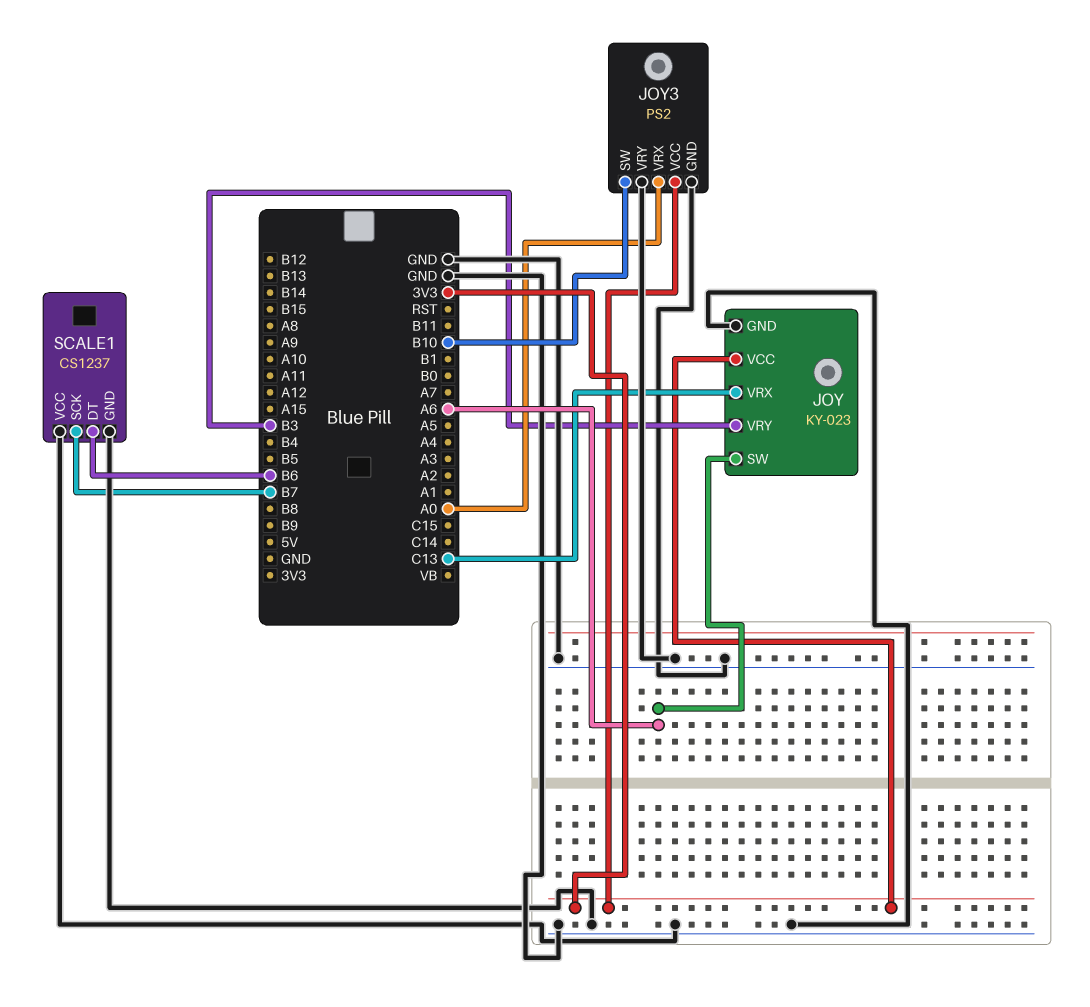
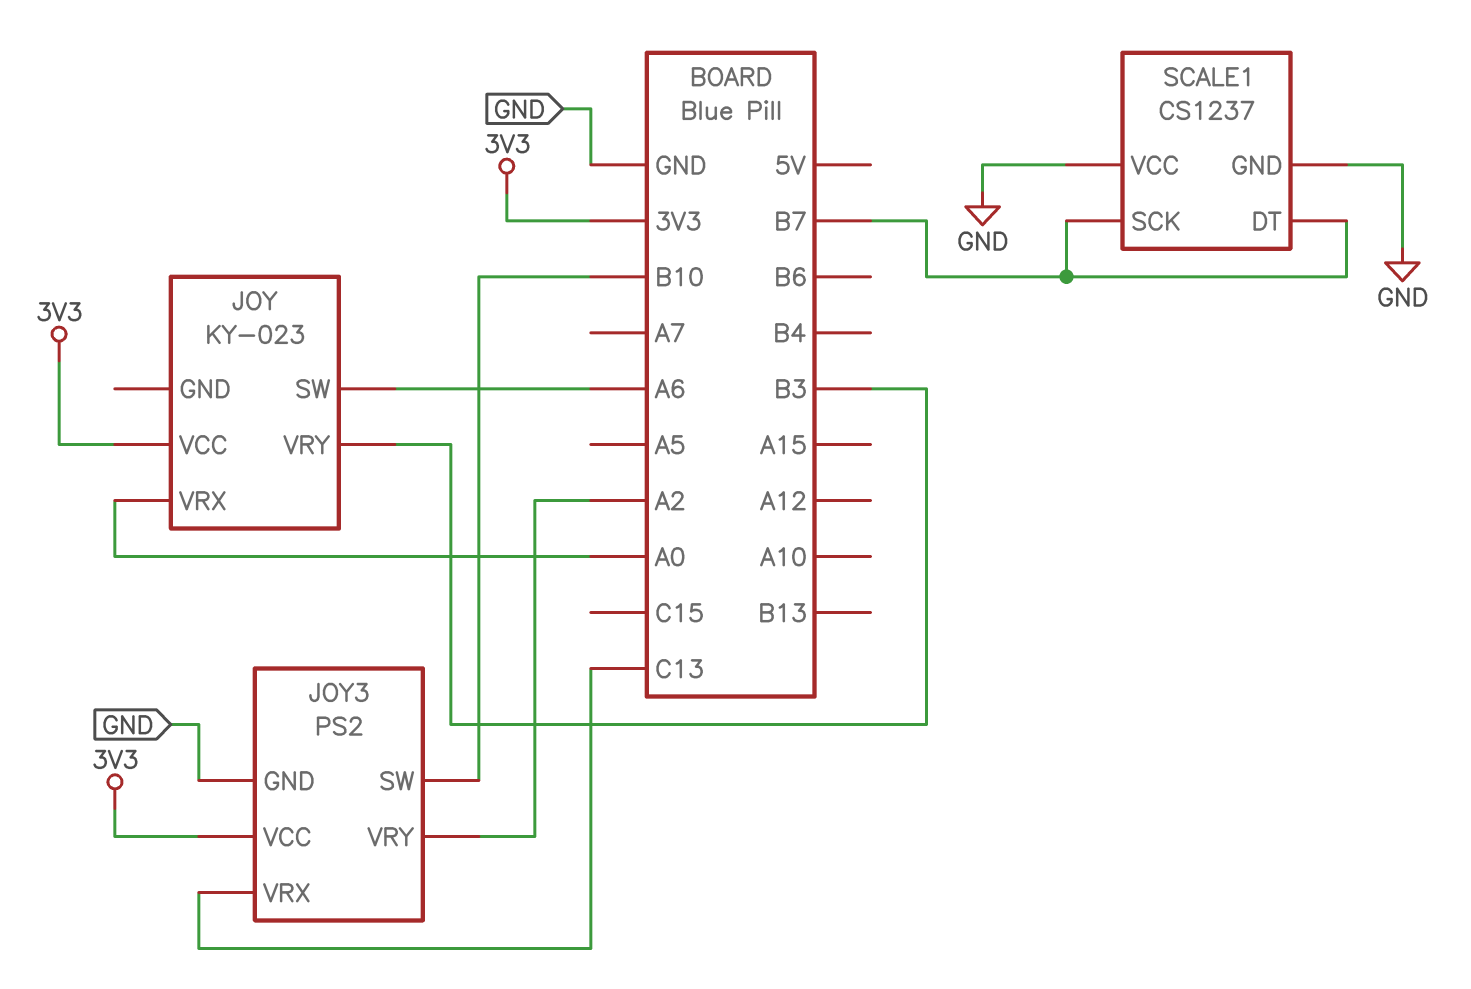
JOY pin GND: GND -> none
JOY pin VRX: C13 -> A0
JOY3 pin VRX: A0 -> C13
JOY3 pin VRY: GND -> A2
SCALE1 pin DT: B6 -> B7

